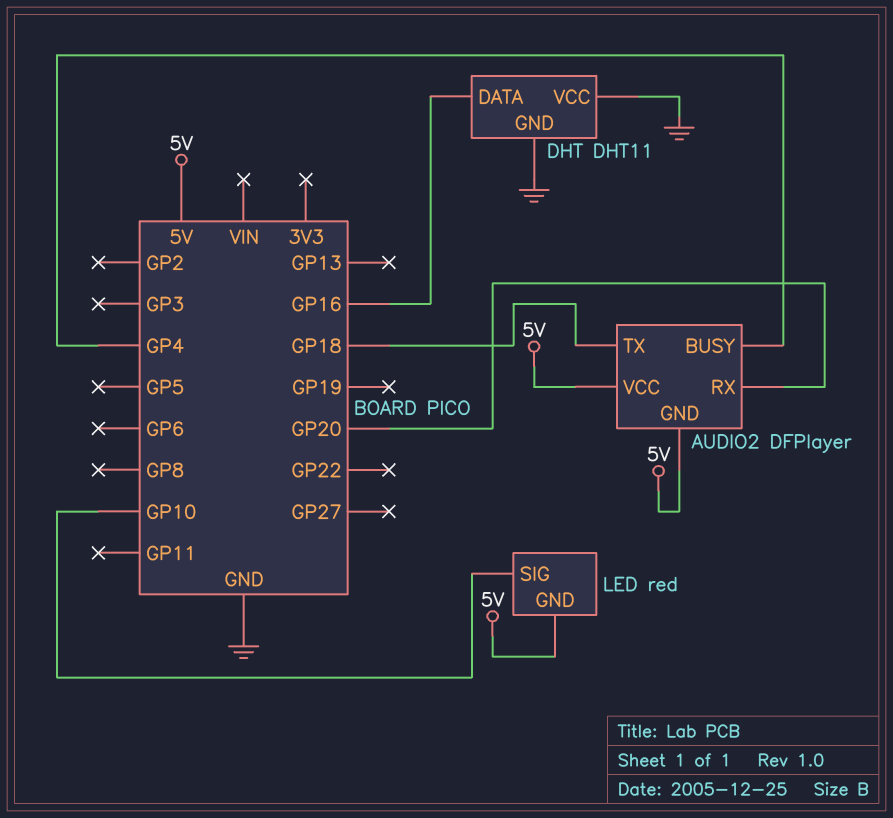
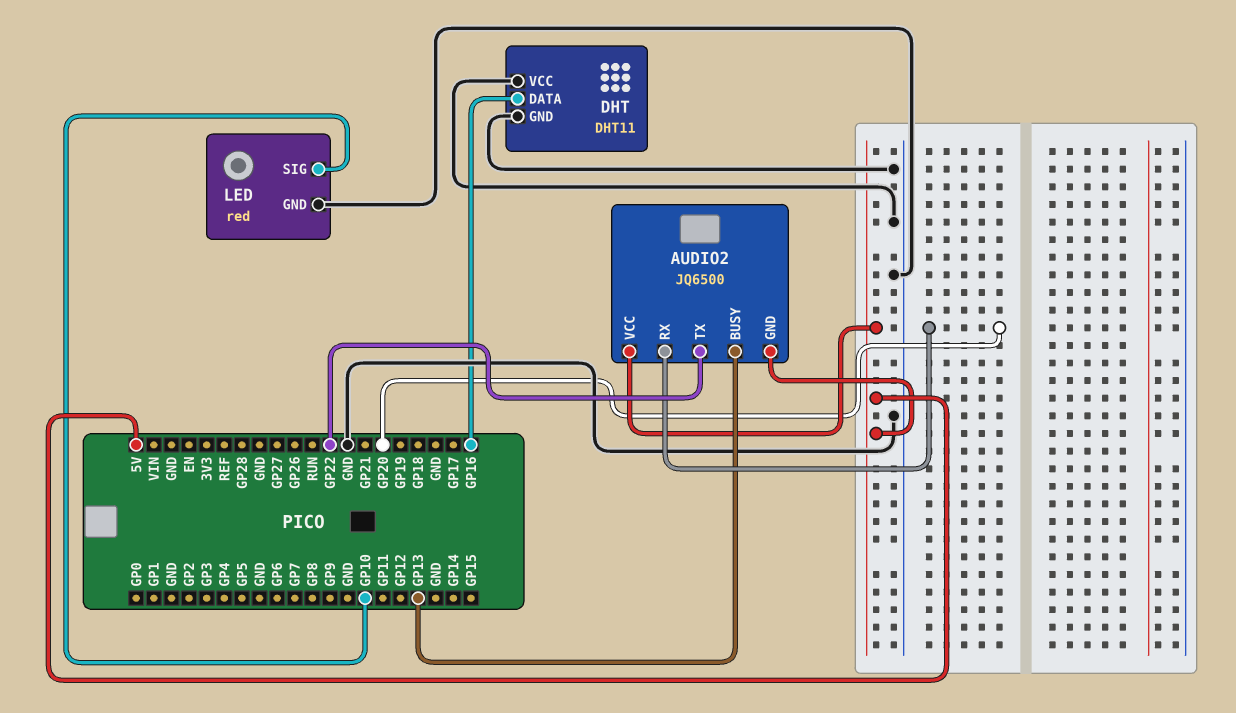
AUDIO2: DFPlayer -> JQ6500
AUDIO2 pin BUSY: GP4 -> GP13
AUDIO2 pin TX: GP18 -> GP22
LED pin GND: 5V -> GND

